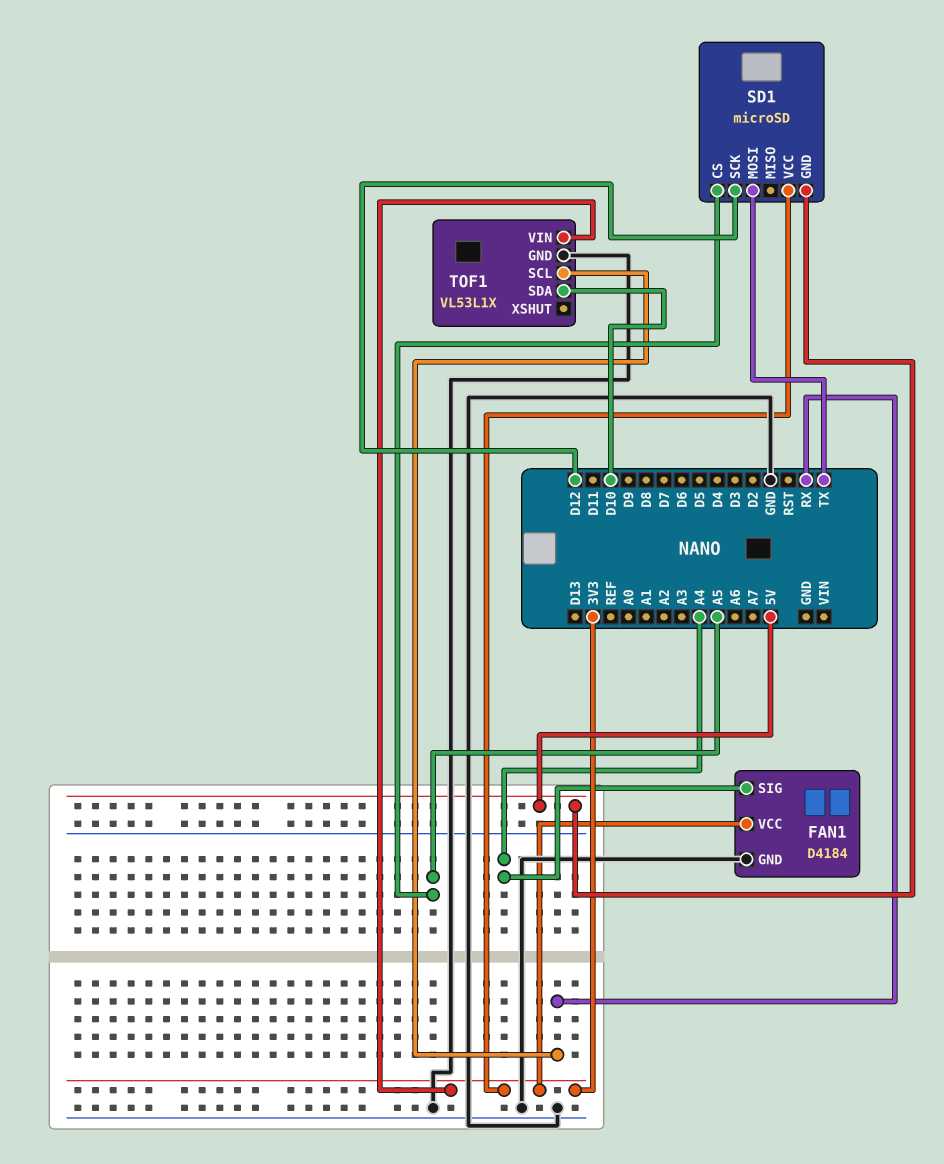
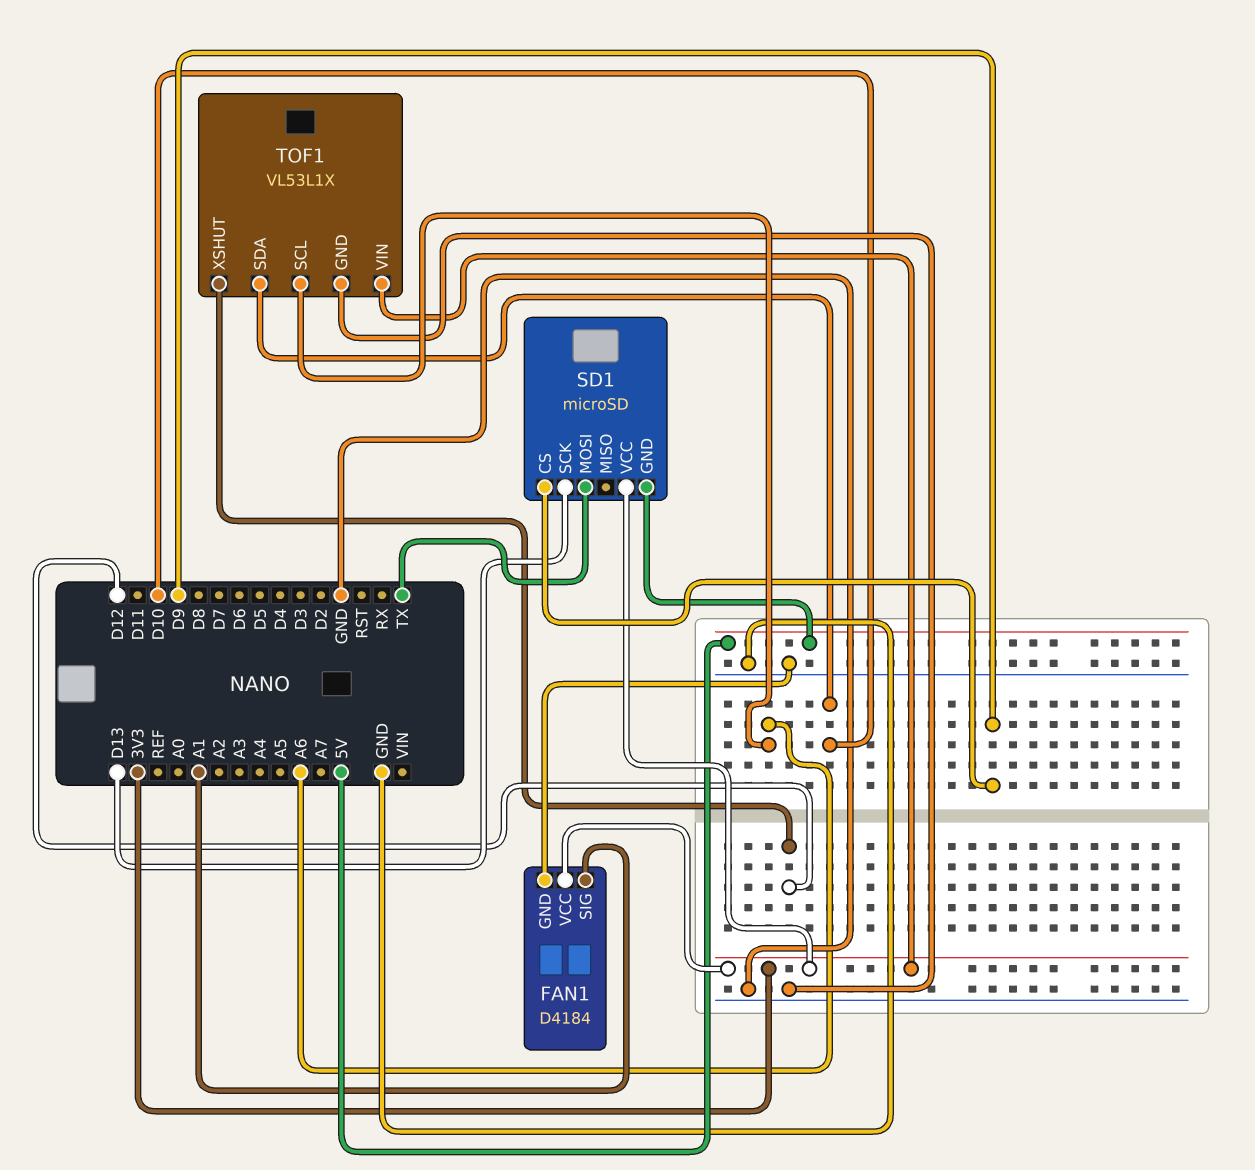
FAN1 pin SIG: A4 -> A1
SD1 pin CS: A5 -> D9
SD1 pin SCK: D12 -> D13
TOF1 pin SCL: RX -> A6
TOF1 pin XSHUT: none -> D12

